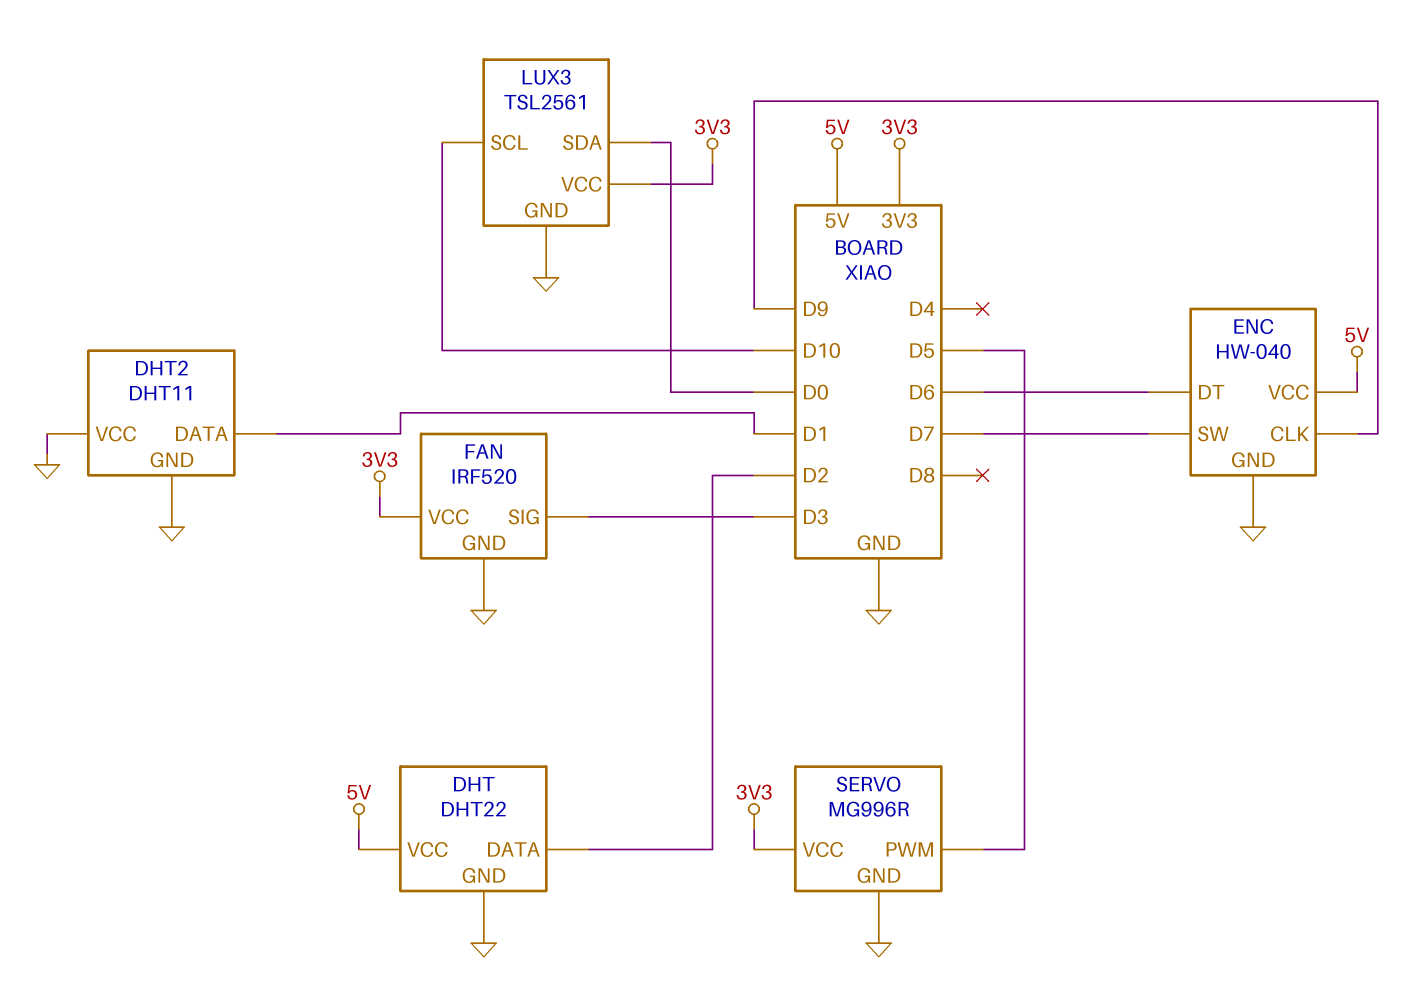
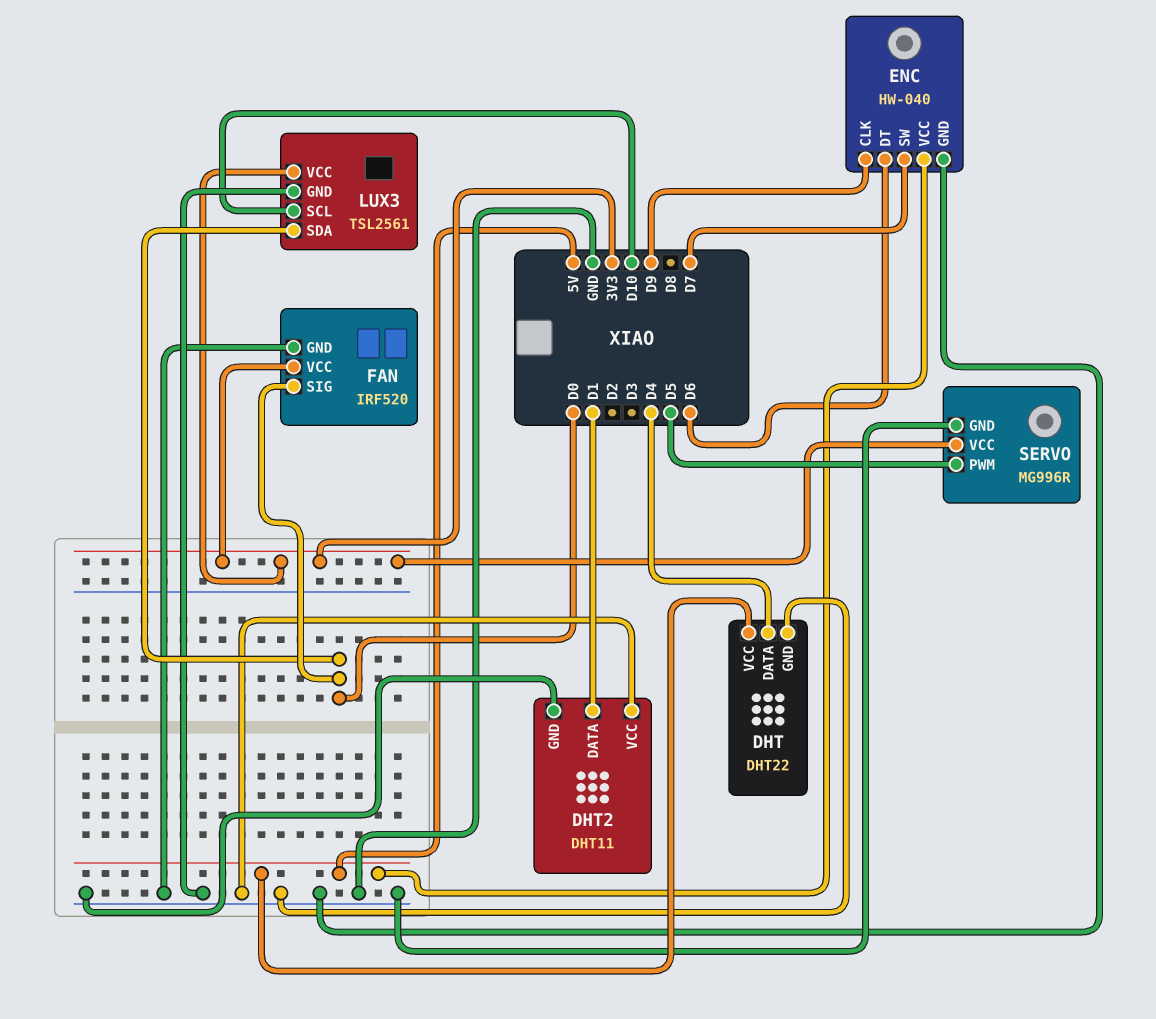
DHT pin DATA: D2 -> D4
FAN pin SIG: D3 -> D0

